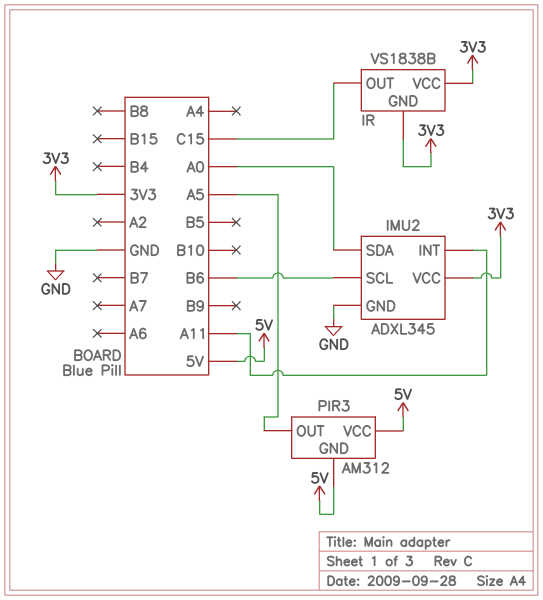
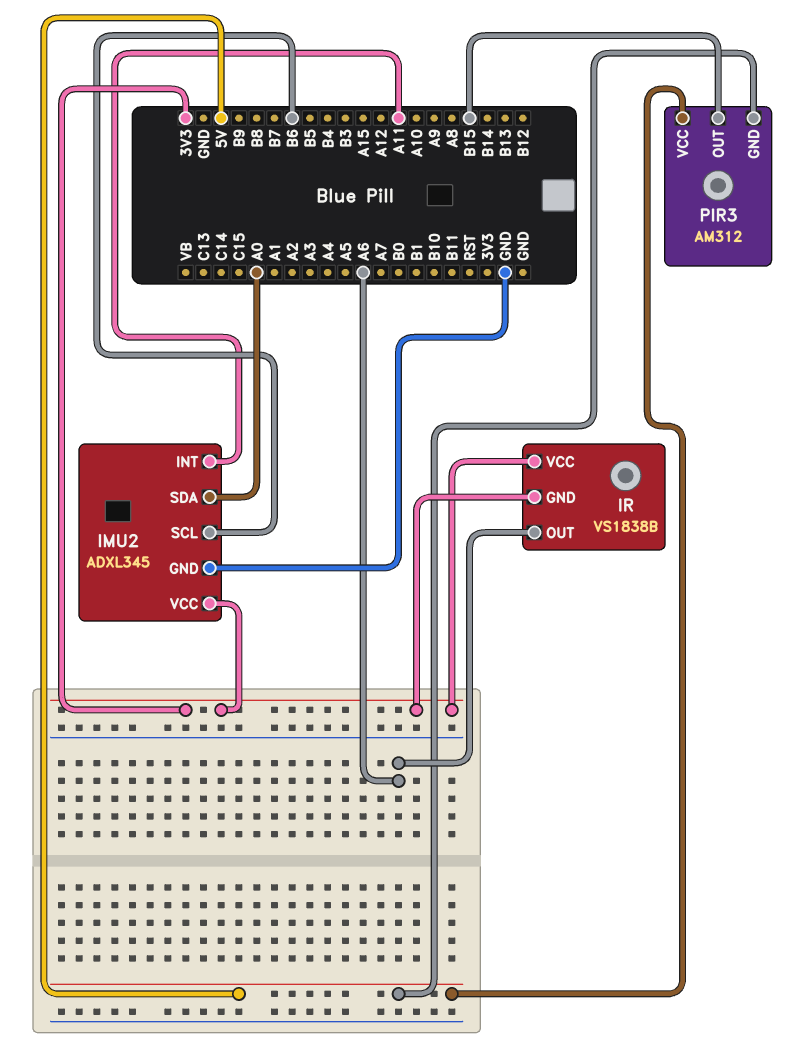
IR pin OUT: C15 -> A6
PIR3 pin OUT: A5 -> B15

